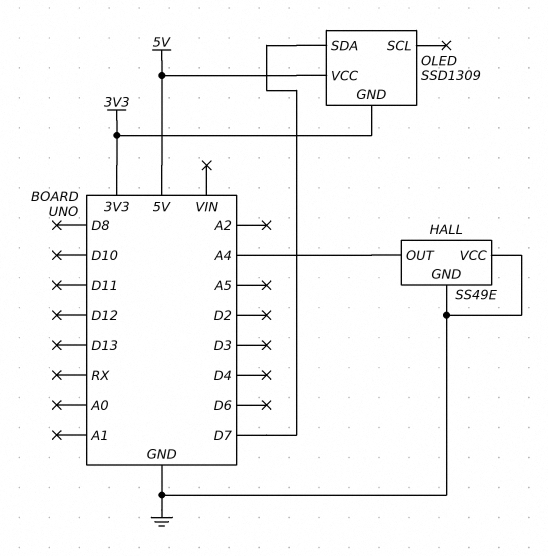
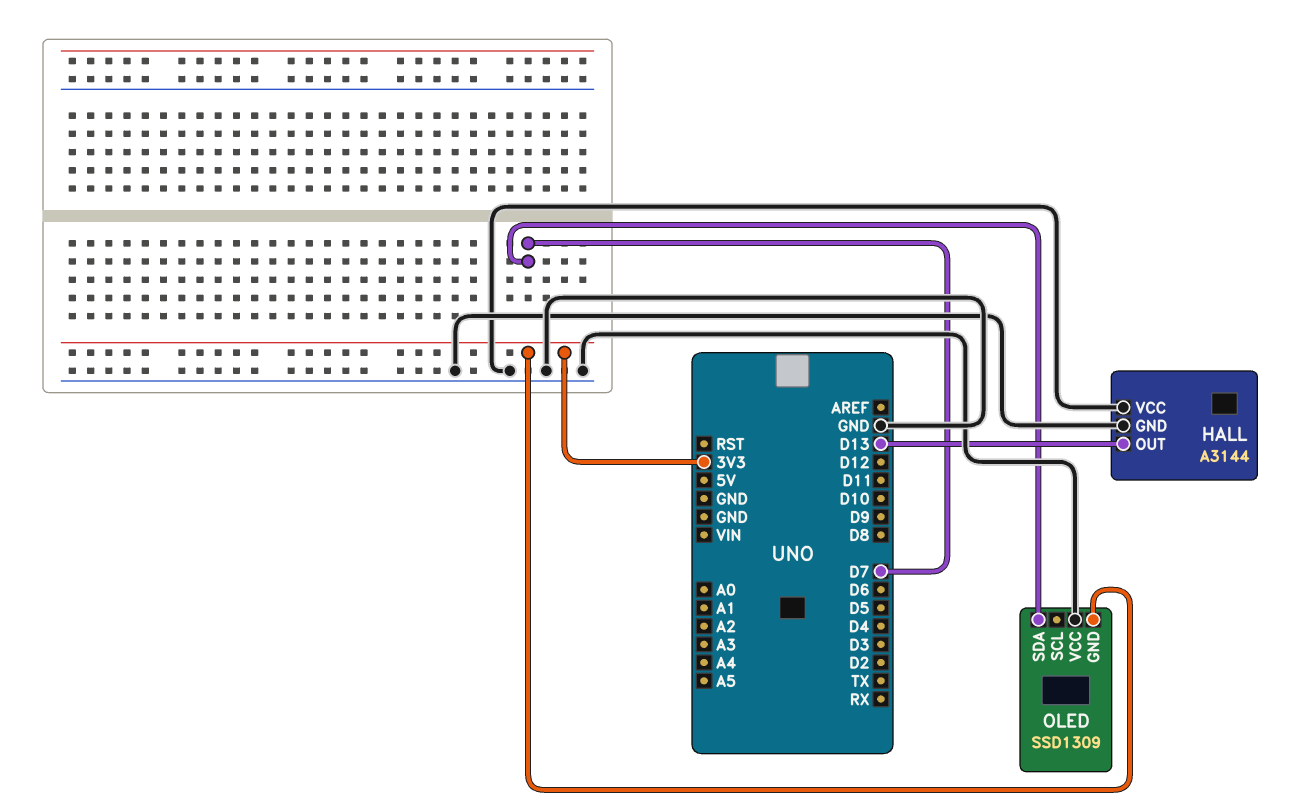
HALL: SS49E -> A3144
HALL pin OUT: A4 -> D13
OLED pin VCC: 5V -> GND

